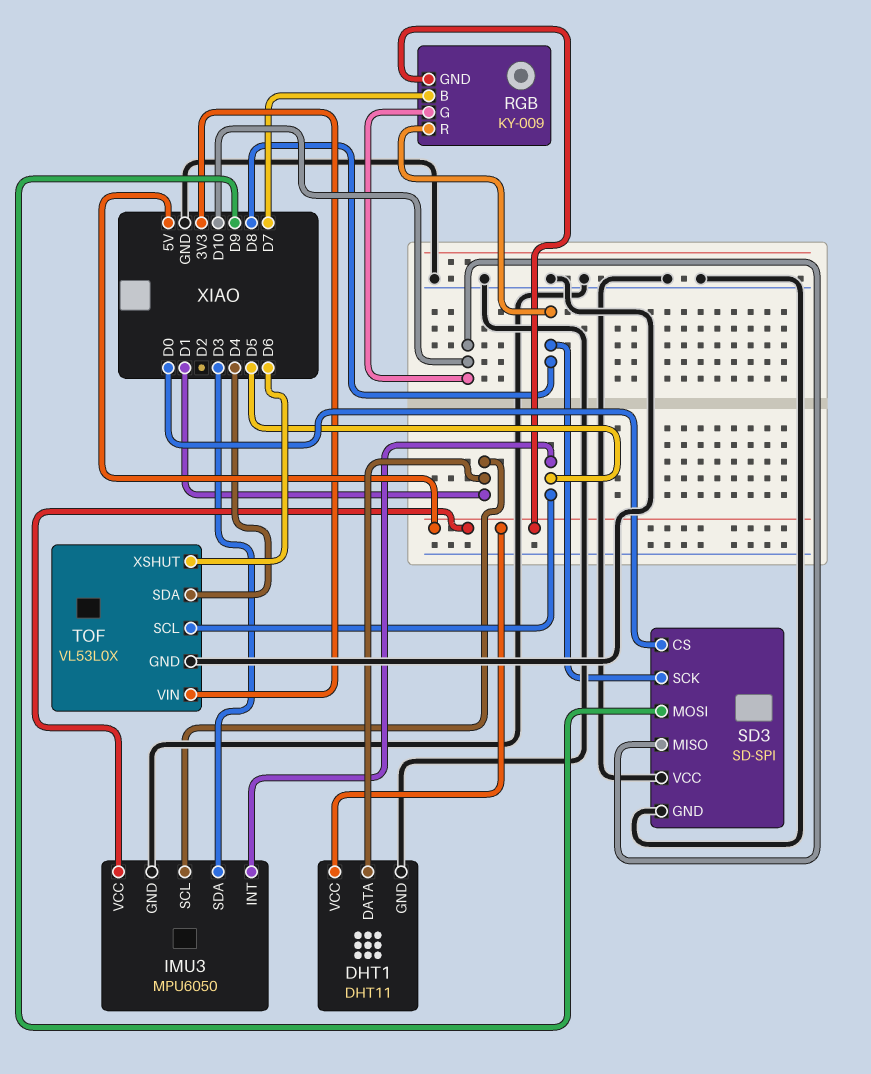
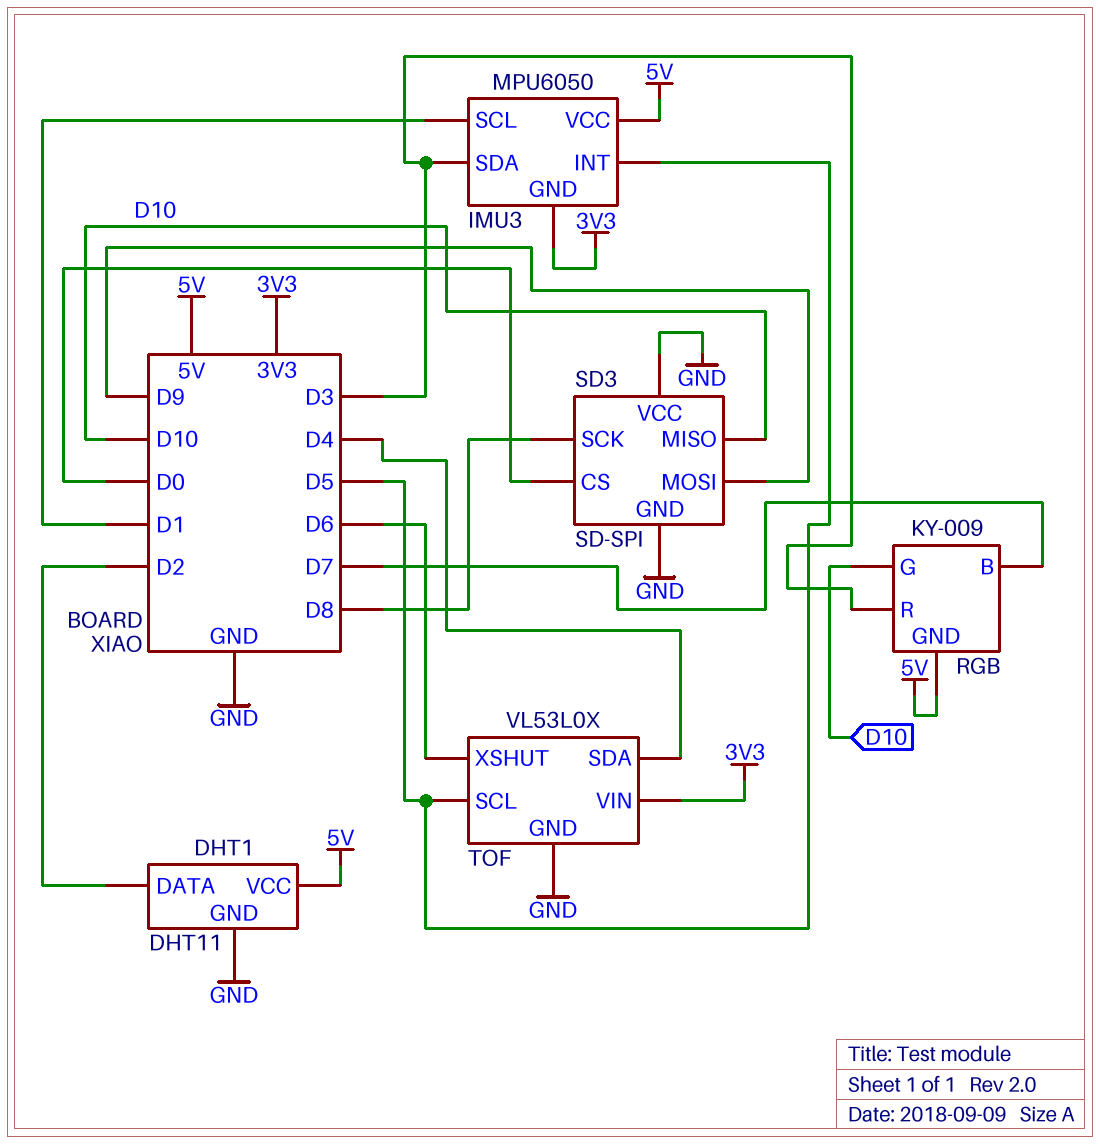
DHT1 pin DATA: D1 -> D2
IMU3 pin GND: GND -> 3V3
RGB pin R: D8 -> D3

